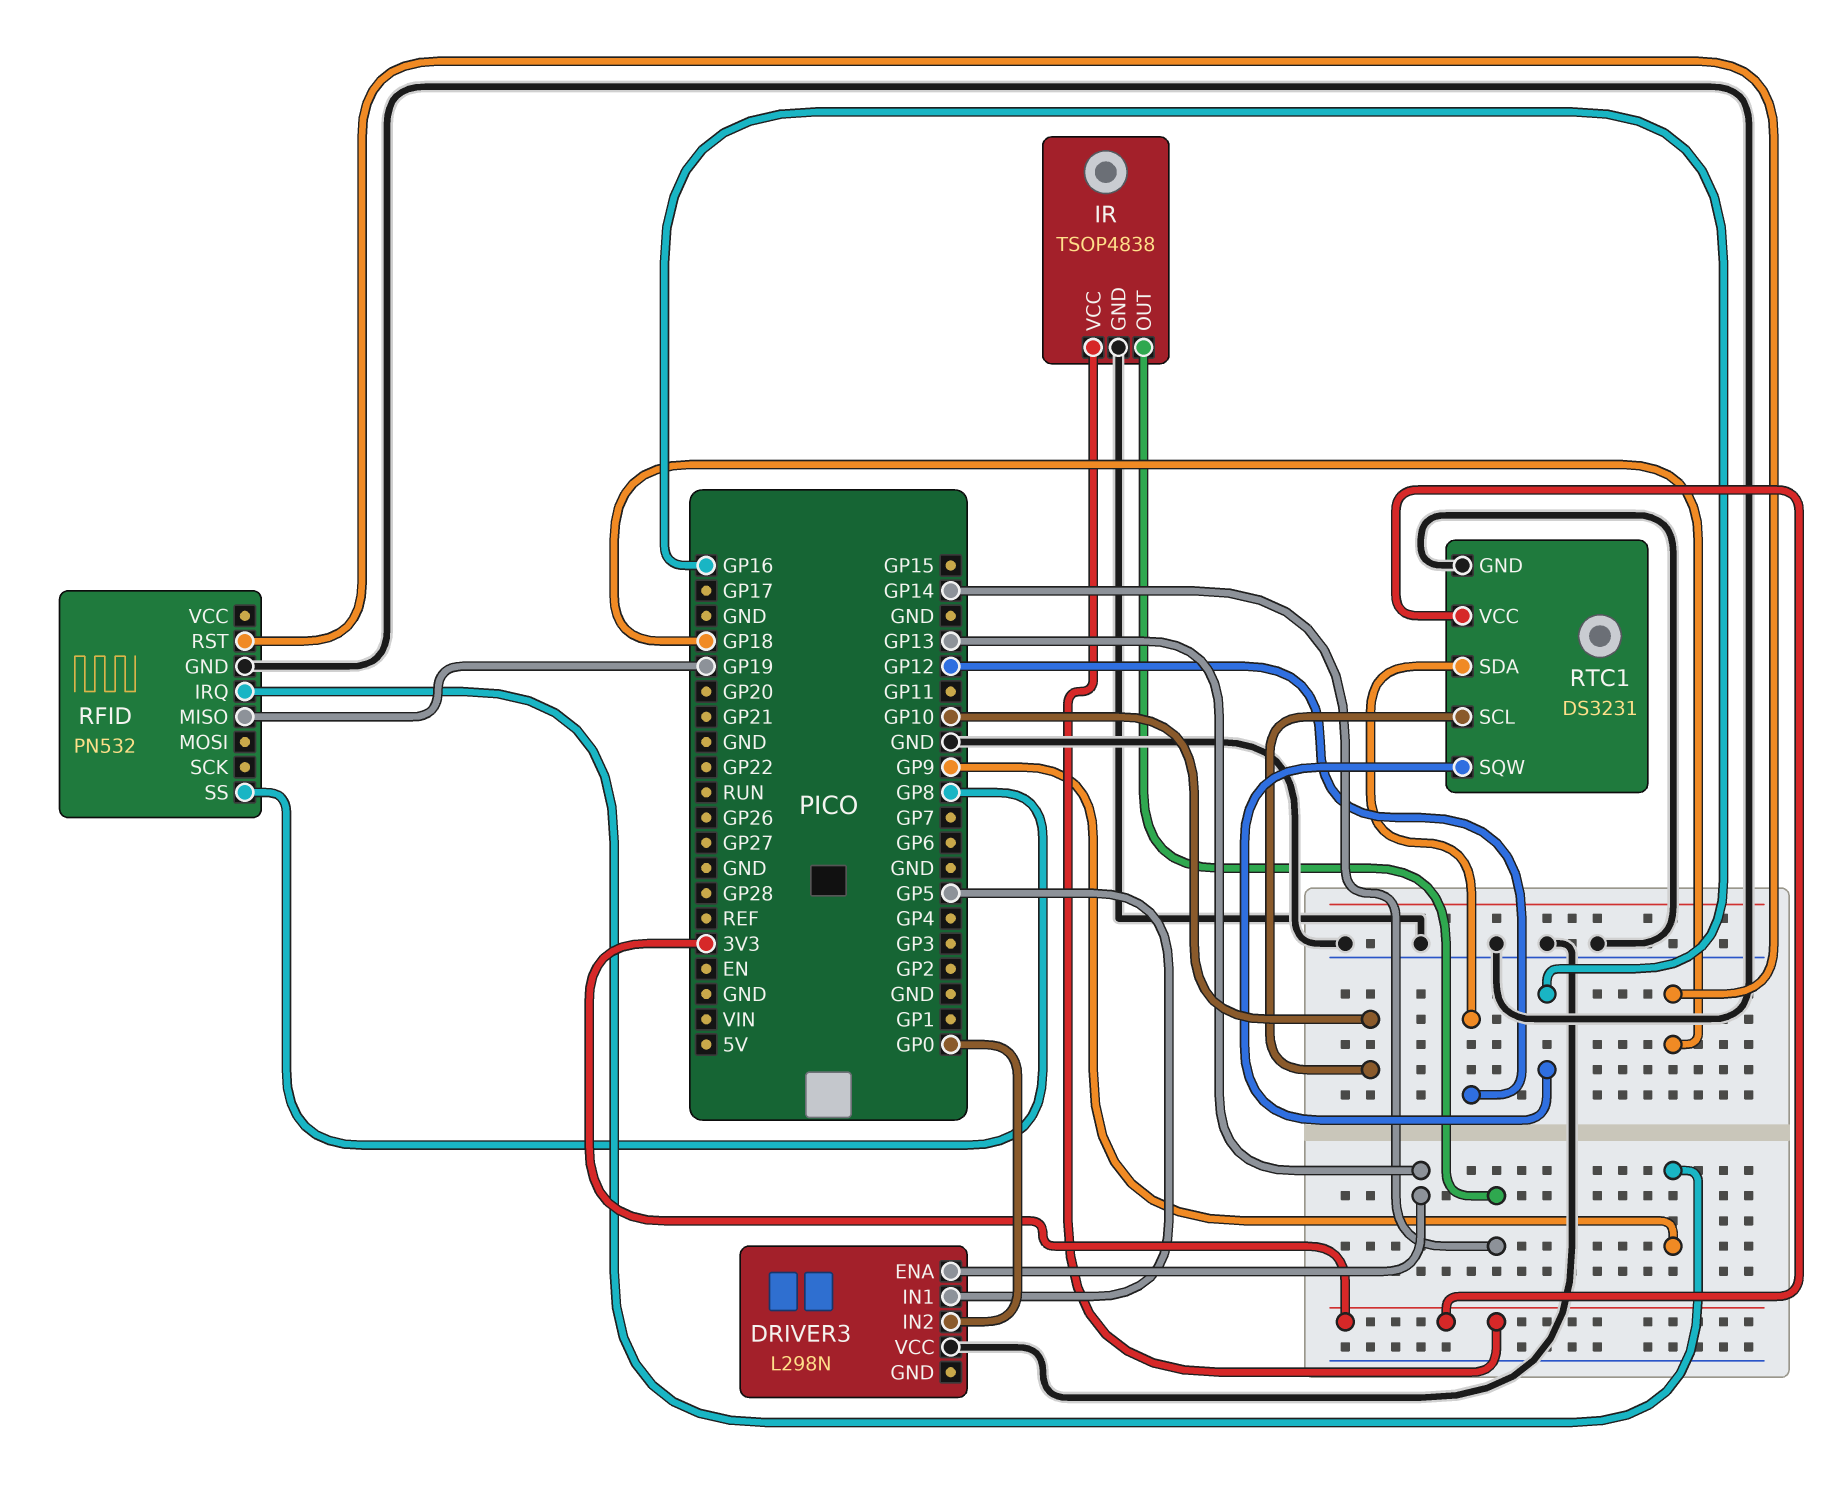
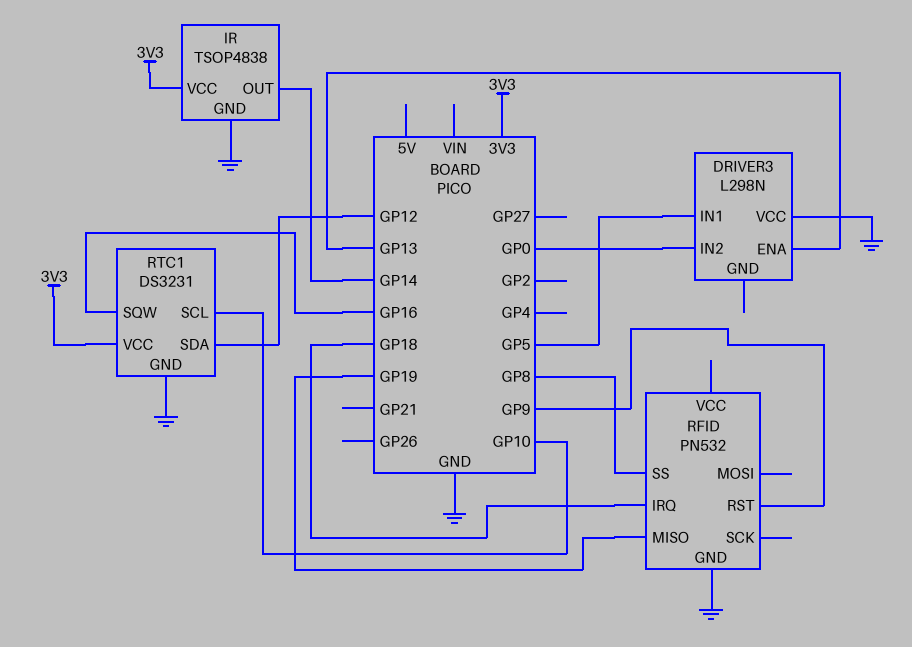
RFID pin IRQ: GP9 -> GP18
RFID pin RST: GP18 -> GP9

